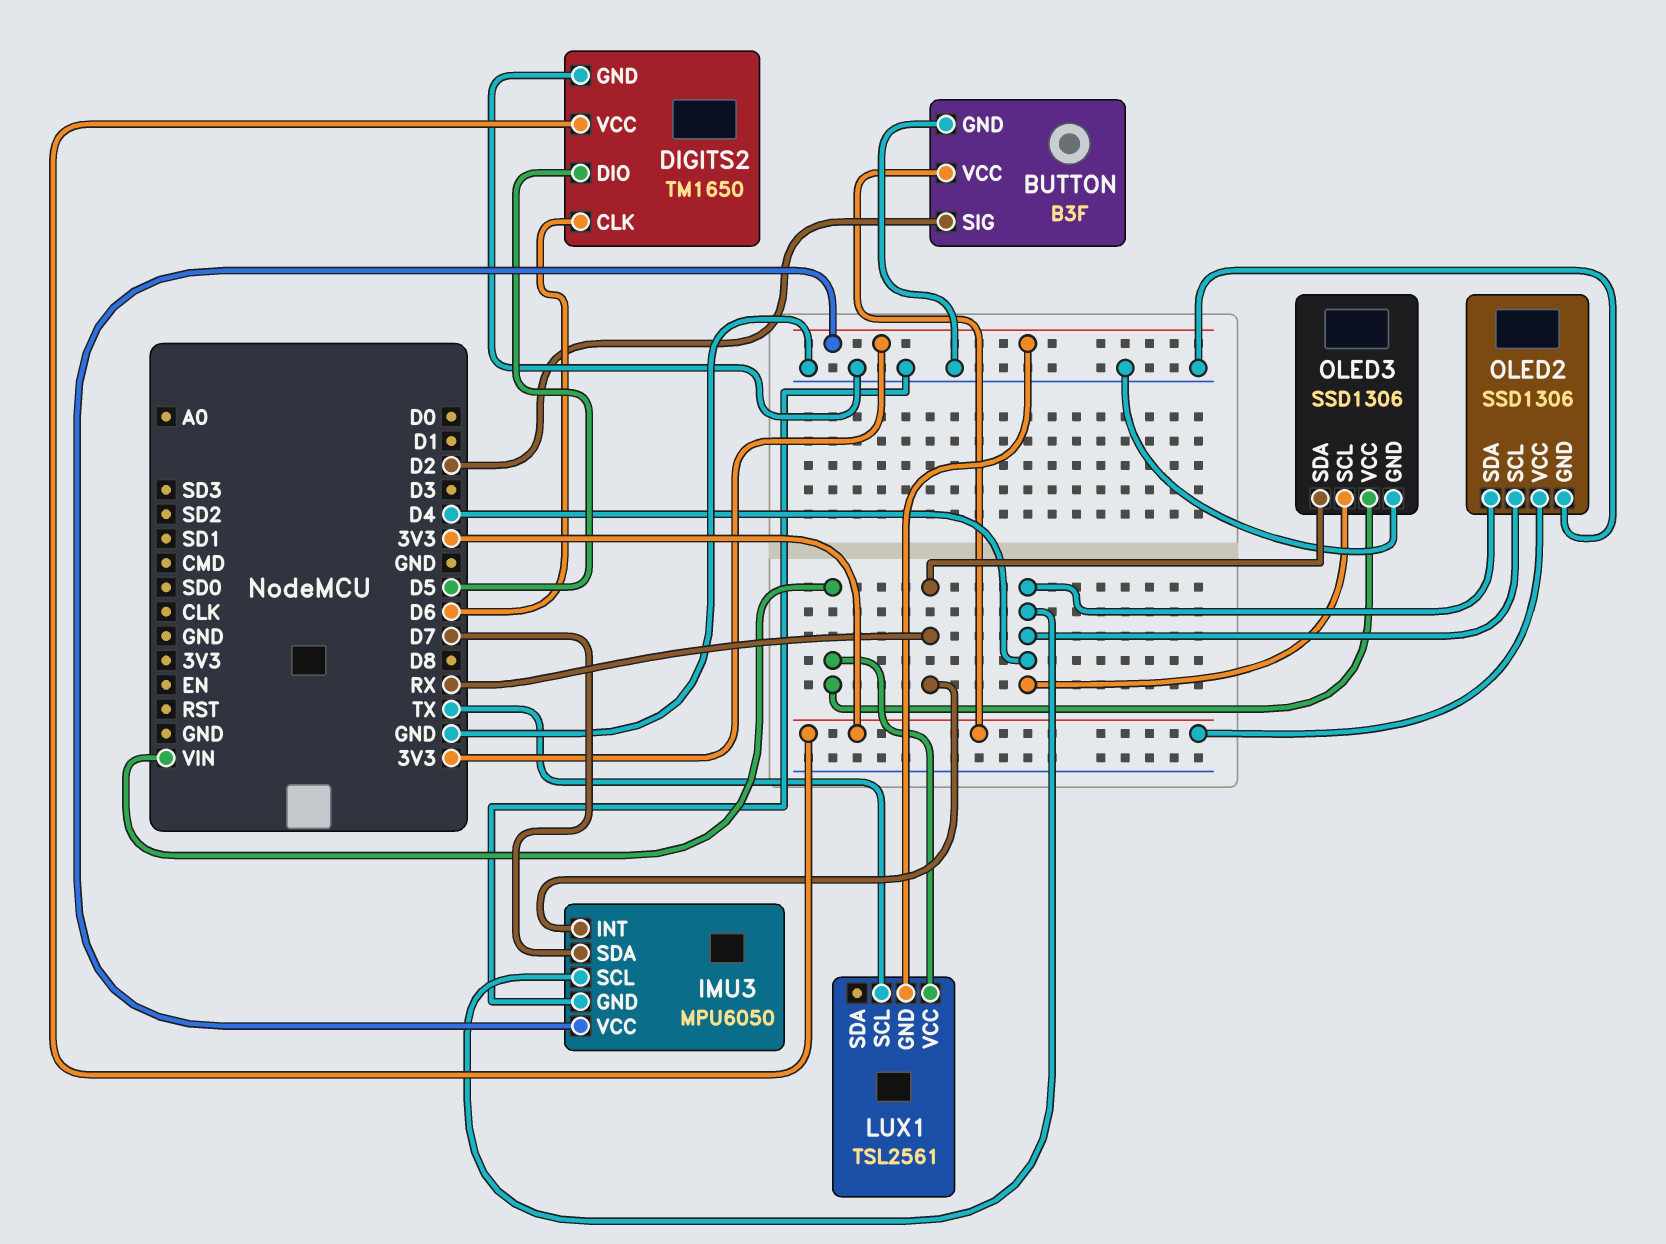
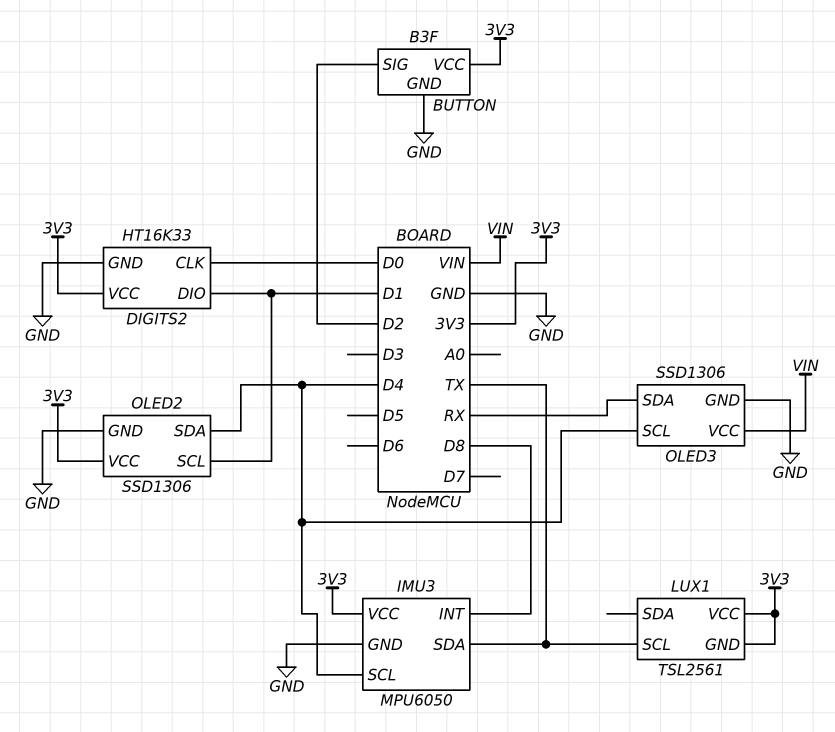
DIGITS2: TM1650 -> HT16K33
DIGITS2 pin CLK: D6 -> D0
DIGITS2 pin DIO: D5 -> D1
IMU3 pin INT: RX -> D8
IMU3 pin SDA: D7 -> TX
LUX1 pin VCC: VIN -> 3V3
OLED2 pin SCL: D4 -> D1

